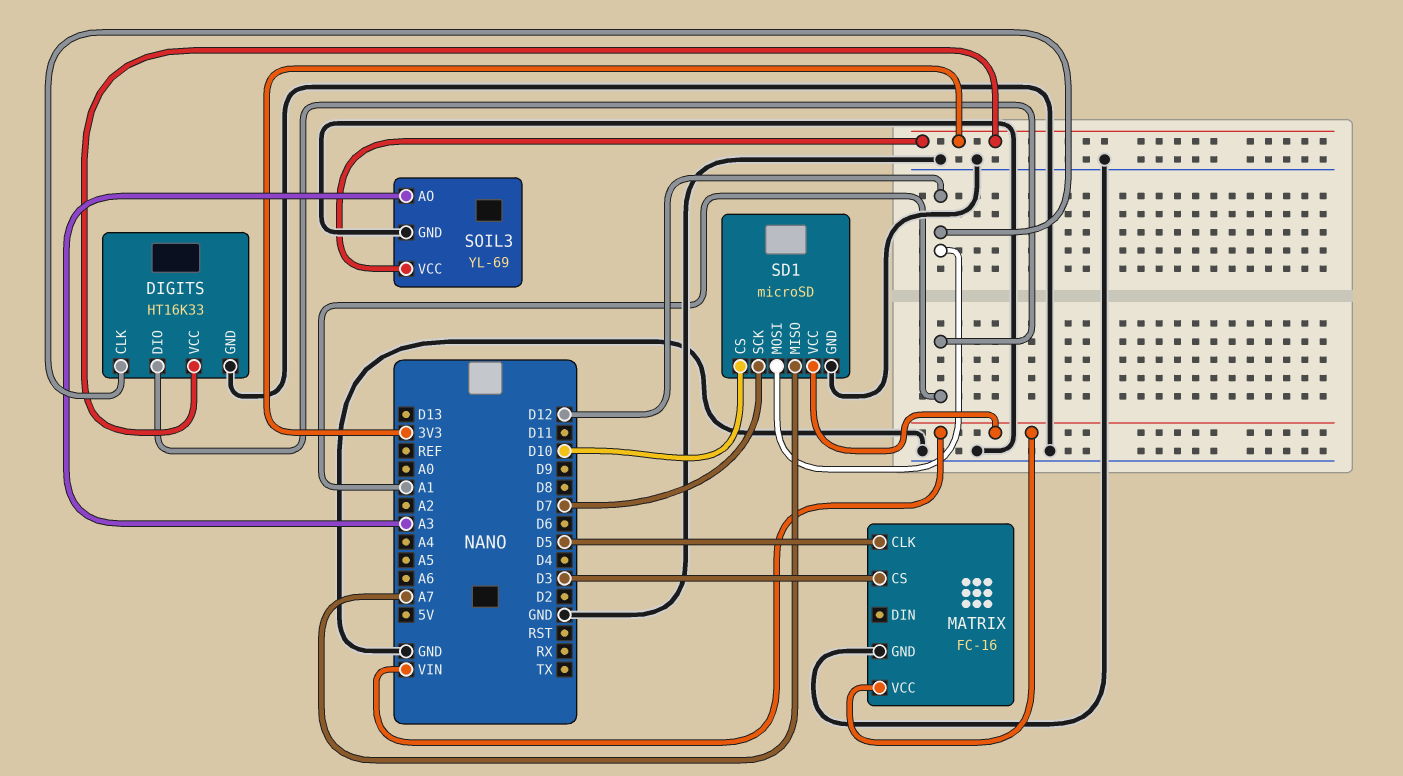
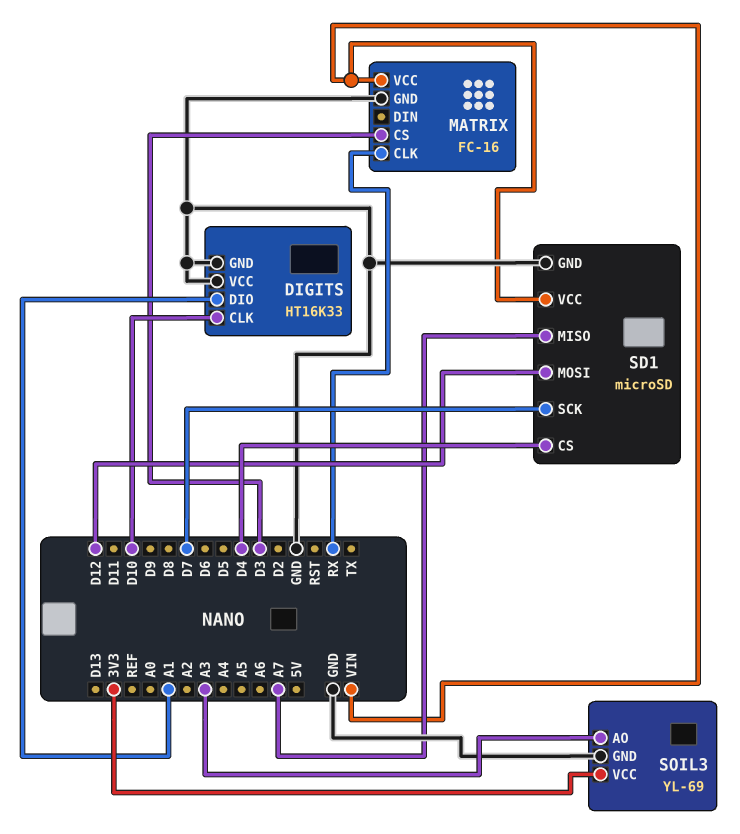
DIGITS pin CLK: D12 -> D10
DIGITS pin VCC: 3V3 -> GND
MATRIX pin CLK: D5 -> RX
SD1 pin CS: D10 -> D4

